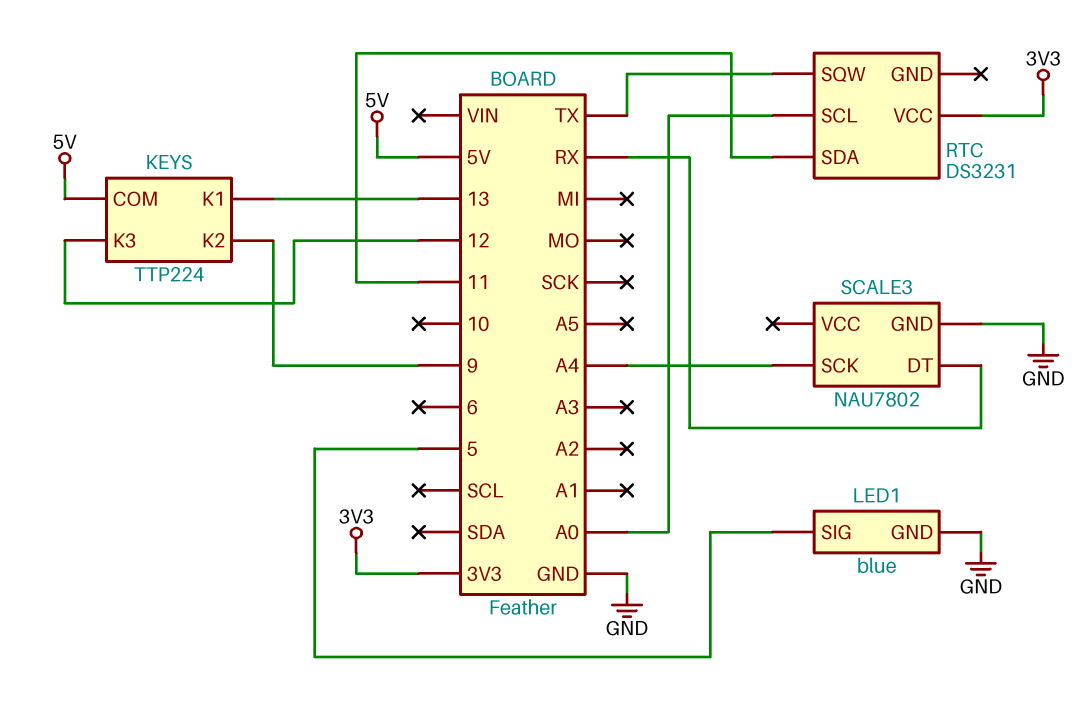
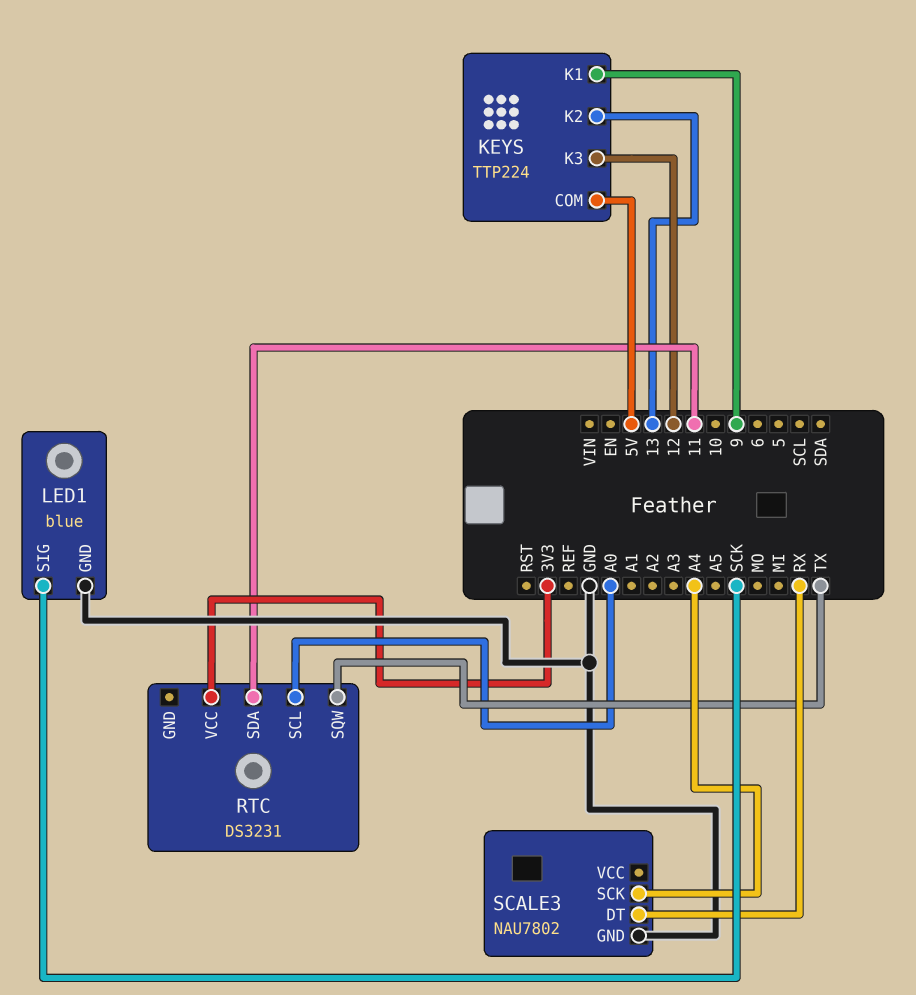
KEYS pin K1: 13 -> 9
KEYS pin K2: 9 -> 13
LED1 pin SIG: 5 -> SCK

